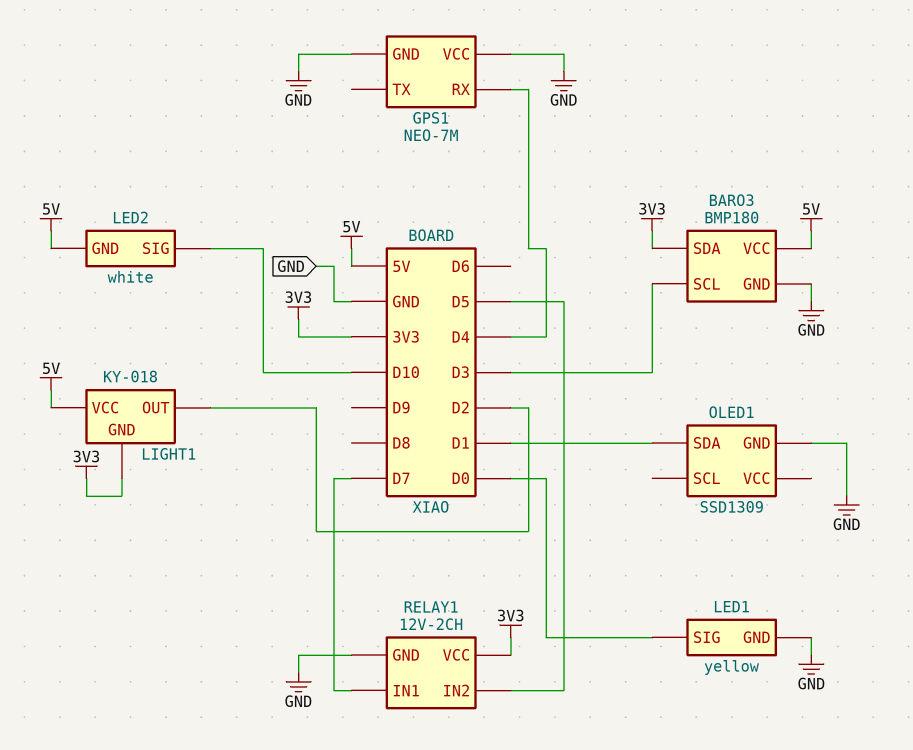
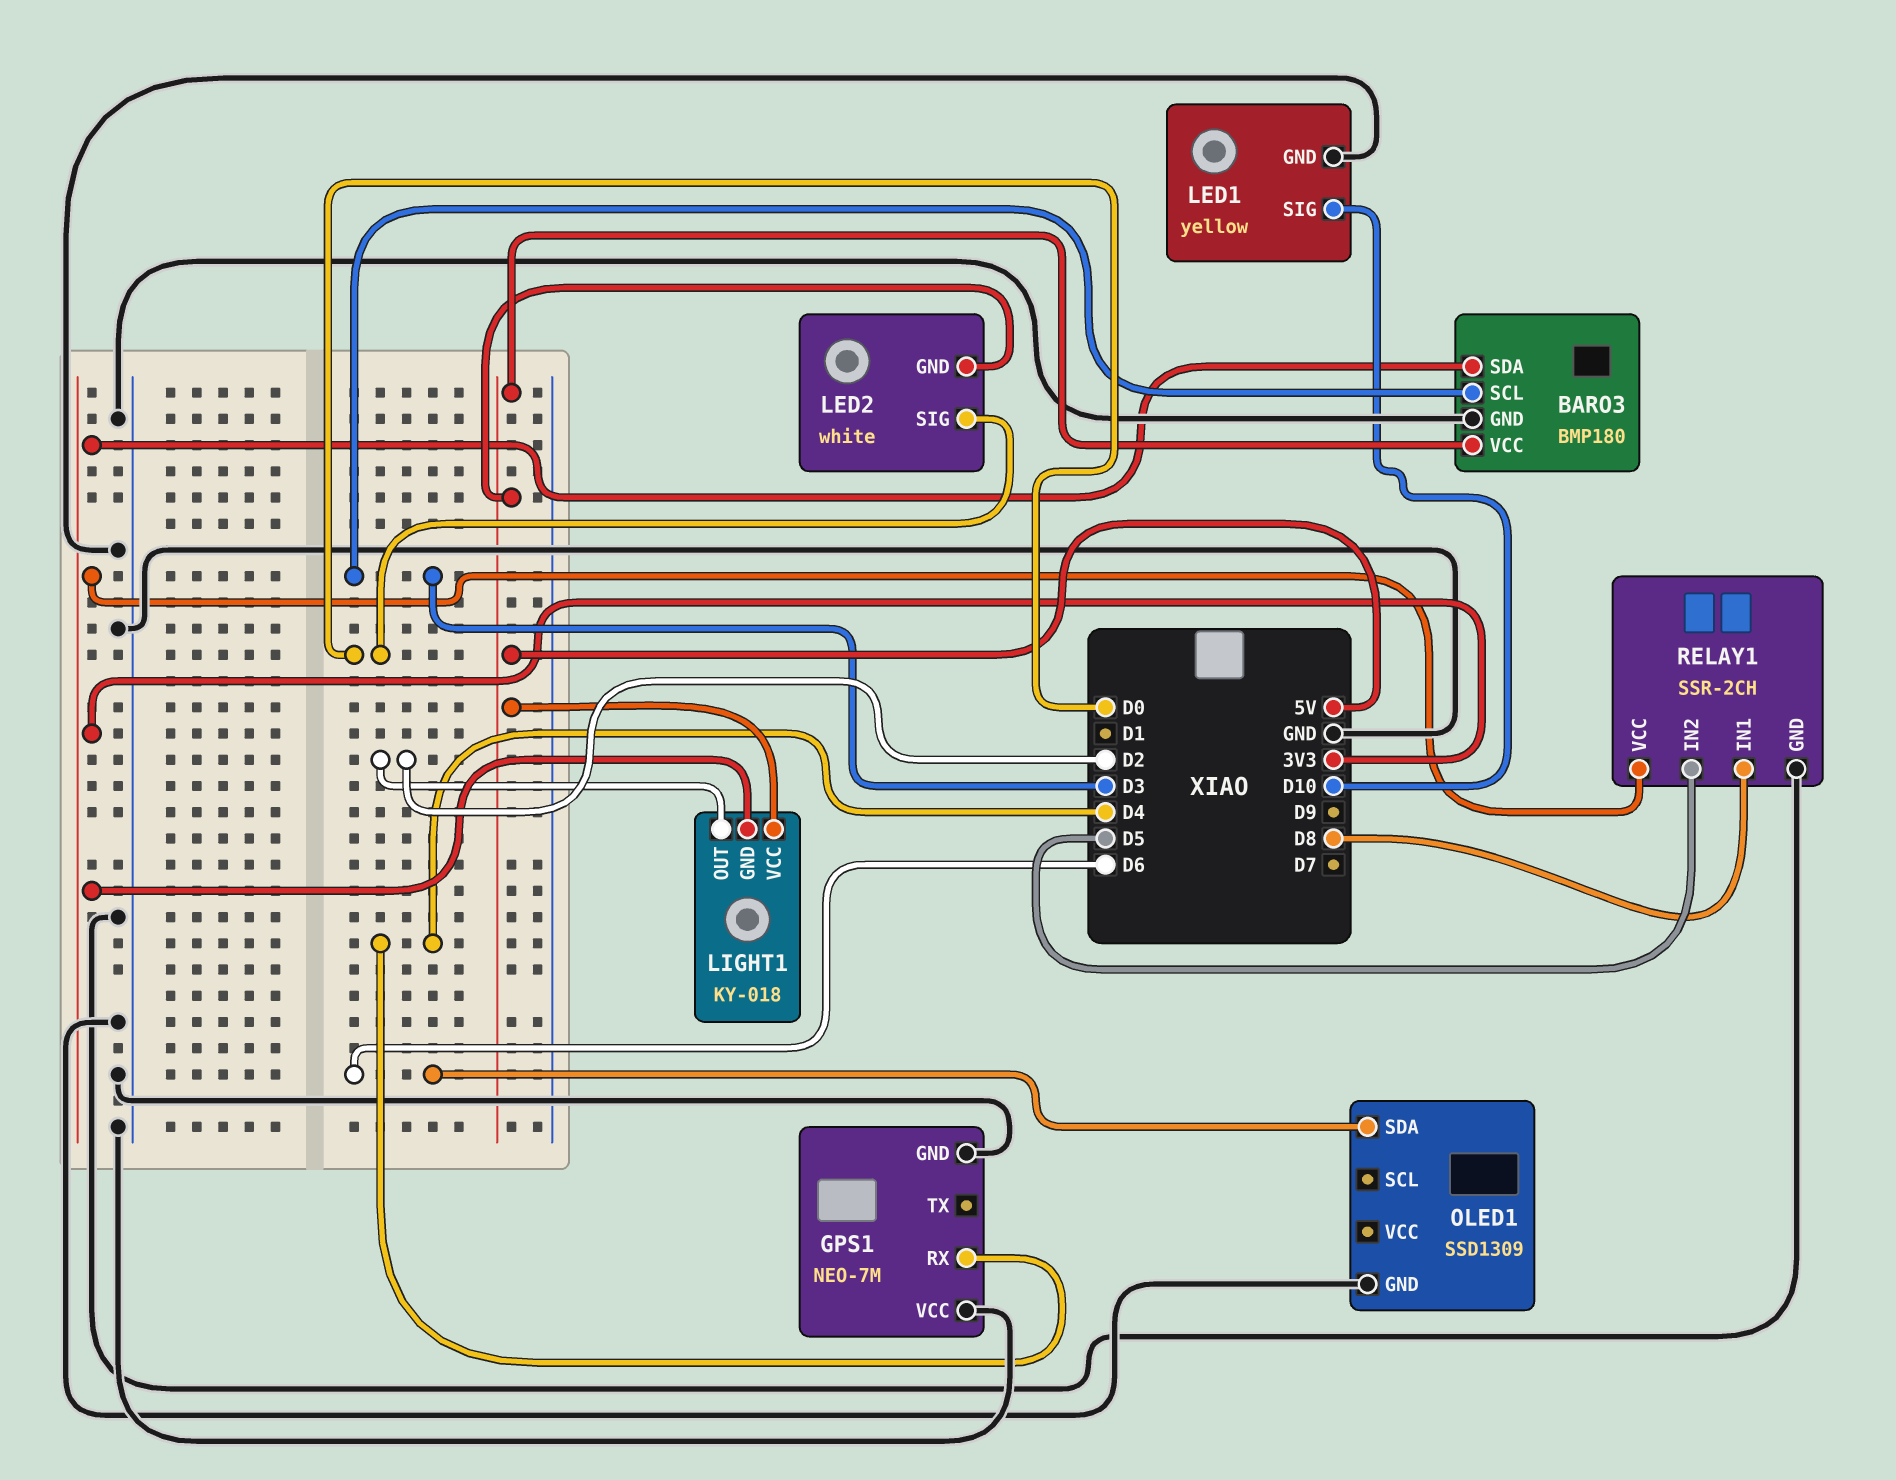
LED1 pin SIG: D0 -> D10
LED2 pin SIG: D10 -> D0
OLED1 pin SDA: D1 -> D6
RELAY1: 12V-2CH -> SSR-2CH
RELAY1 pin IN1: D7 -> D8

